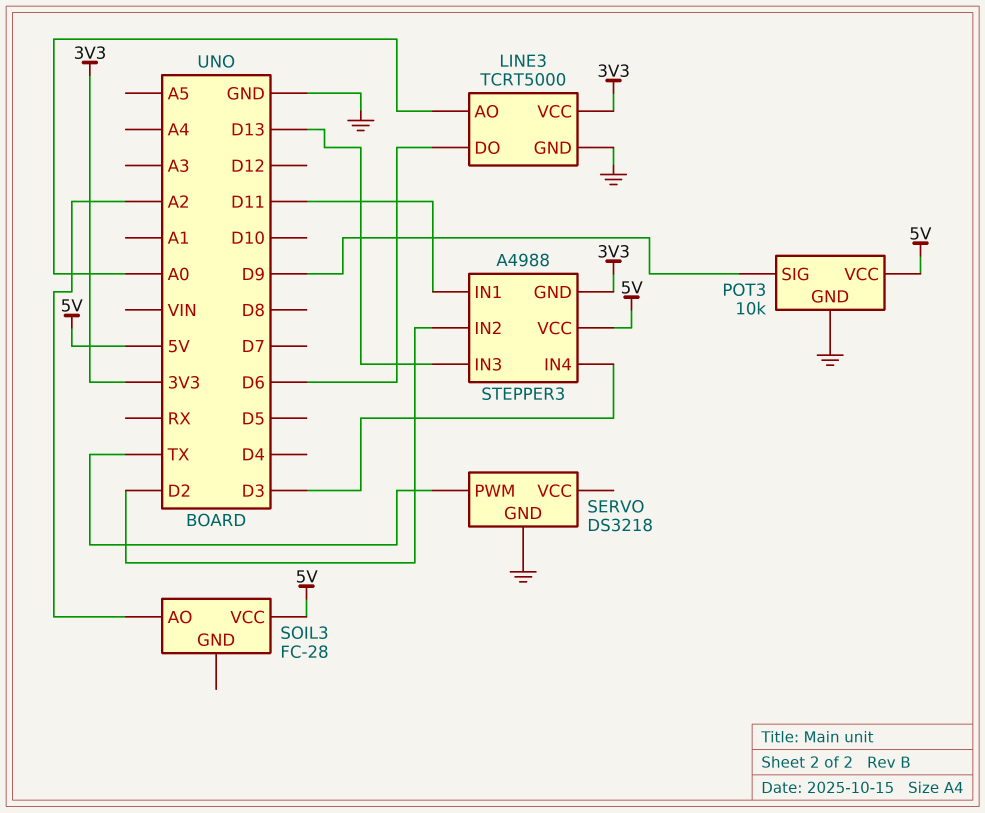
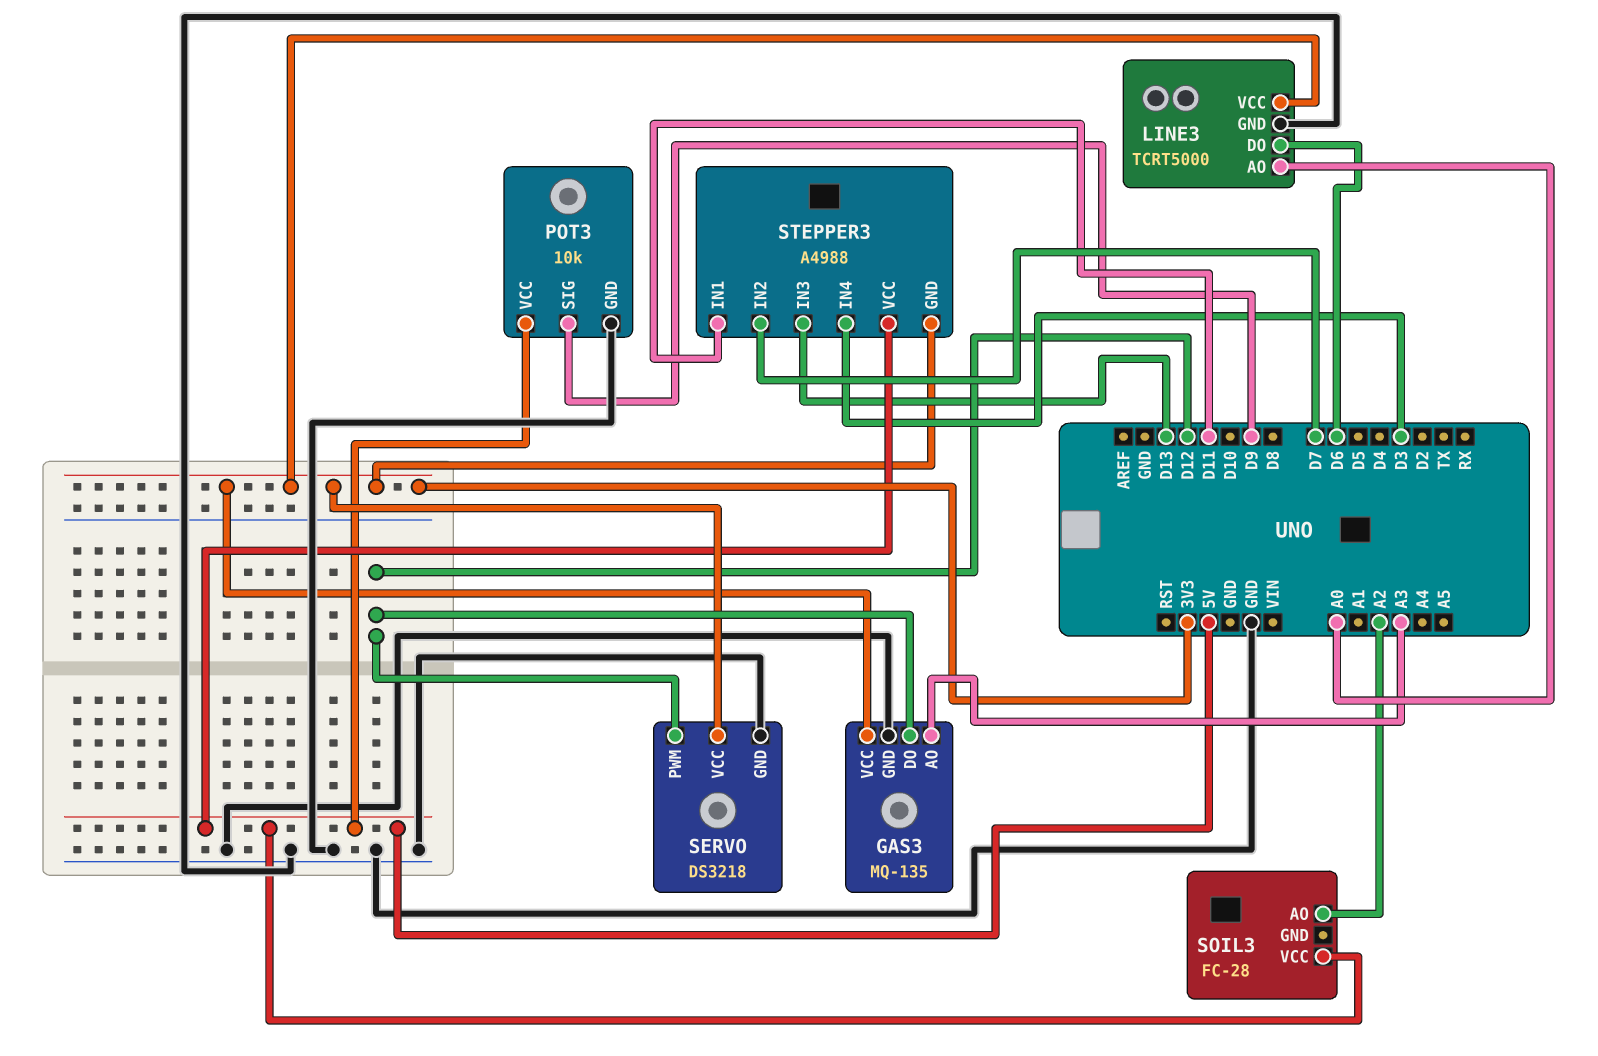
GAS3: none -> MQ-135
GAS3 pin AO: none -> A3
GAS3 pin DO: none -> D12
GAS3 pin GND: none -> GND
GAS3 pin VCC: none -> 3V3
SERVO pin PWM: TX -> D12
SERVO pin VCC: none -> 3V3
STEPPER3 pin IN2: D2 -> D7

